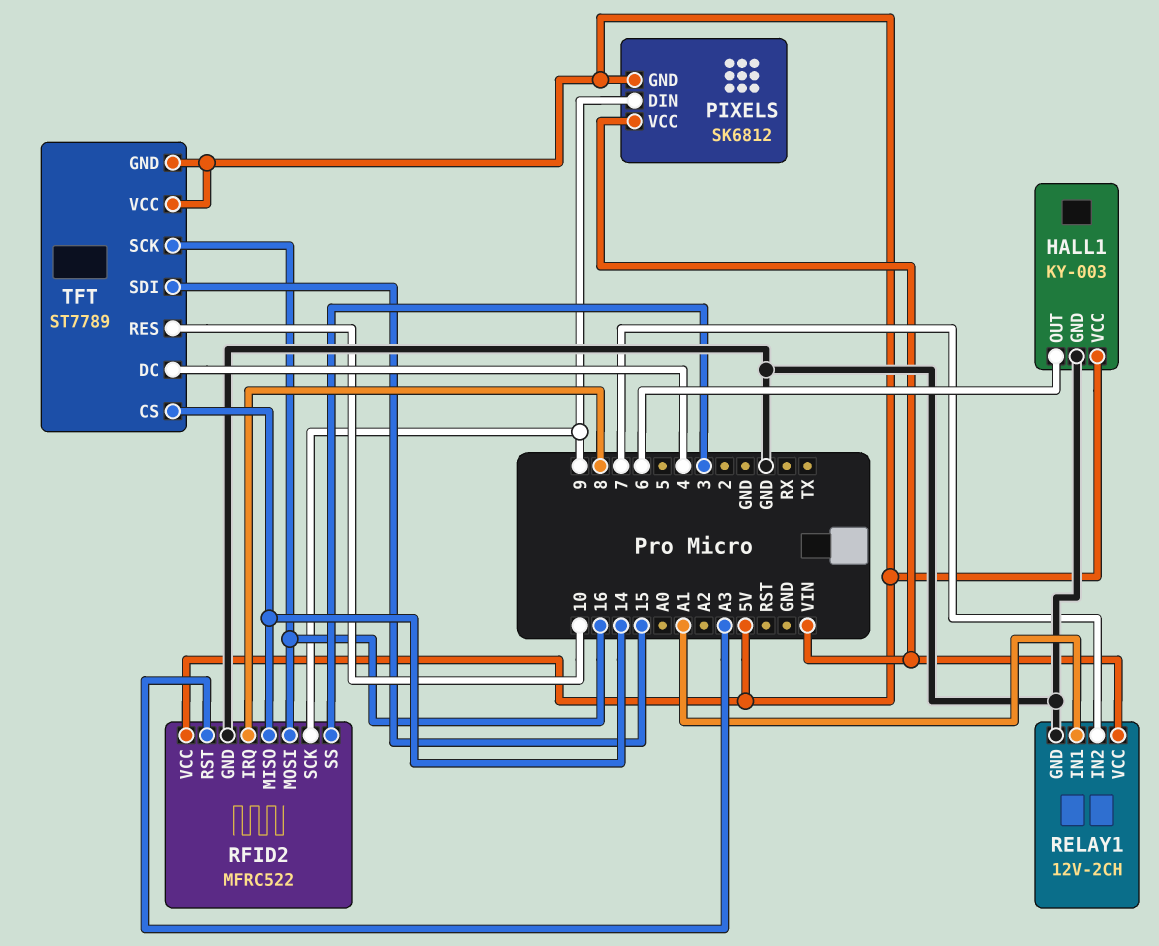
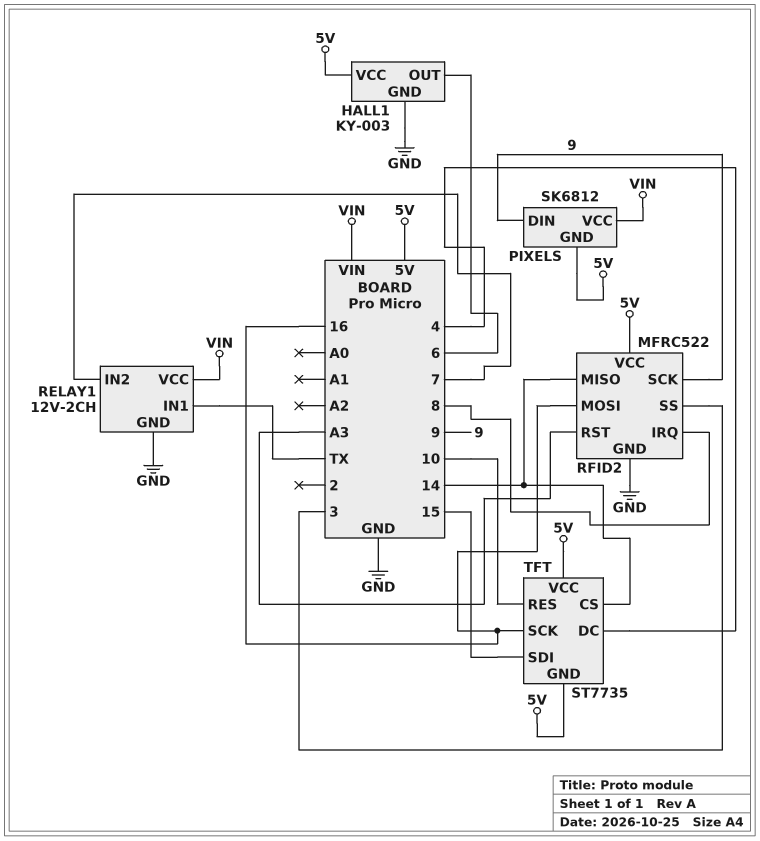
RELAY1 pin IN1: A1 -> TX
TFT: ST7789 -> ST7735

